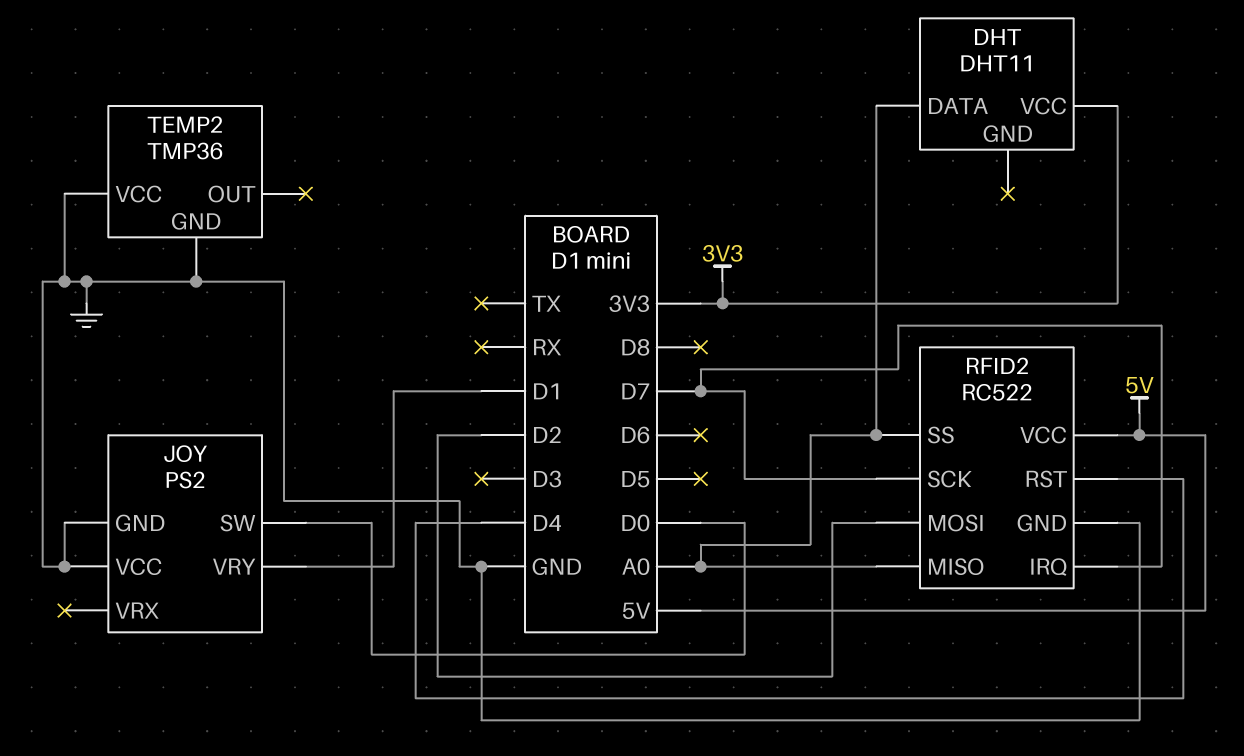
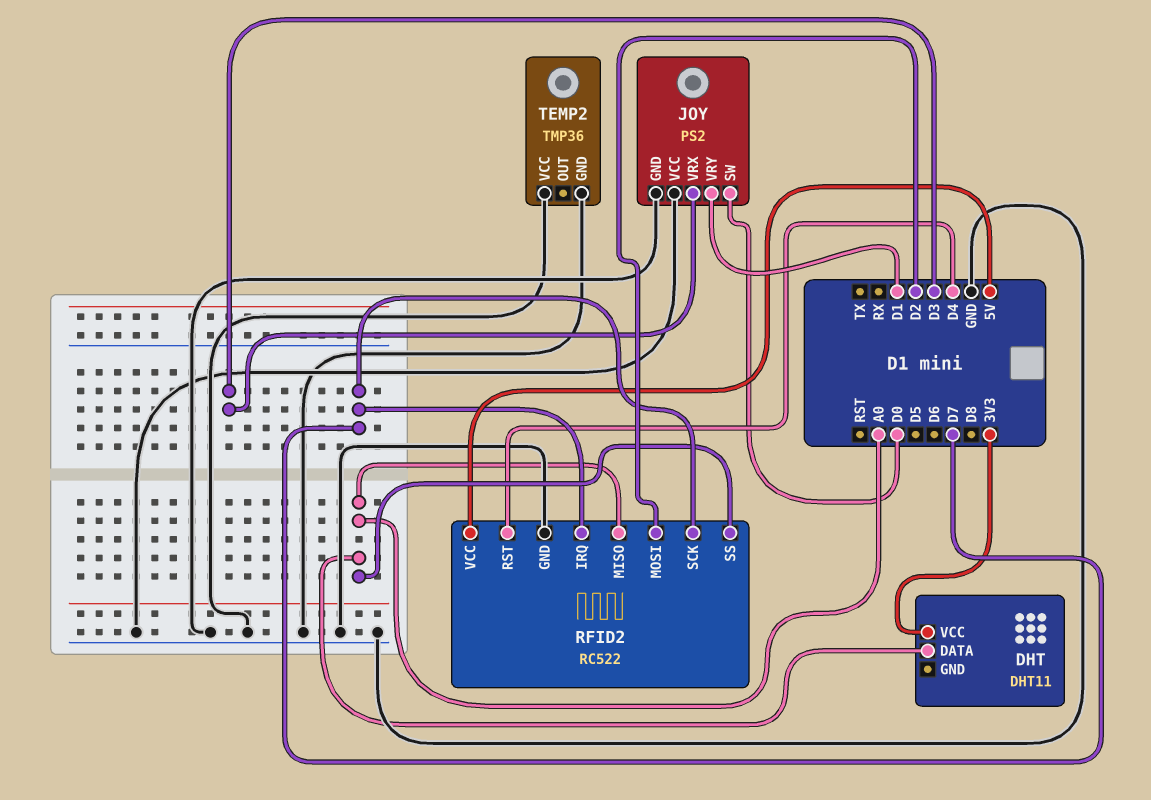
JOY pin VRX: none -> D3

